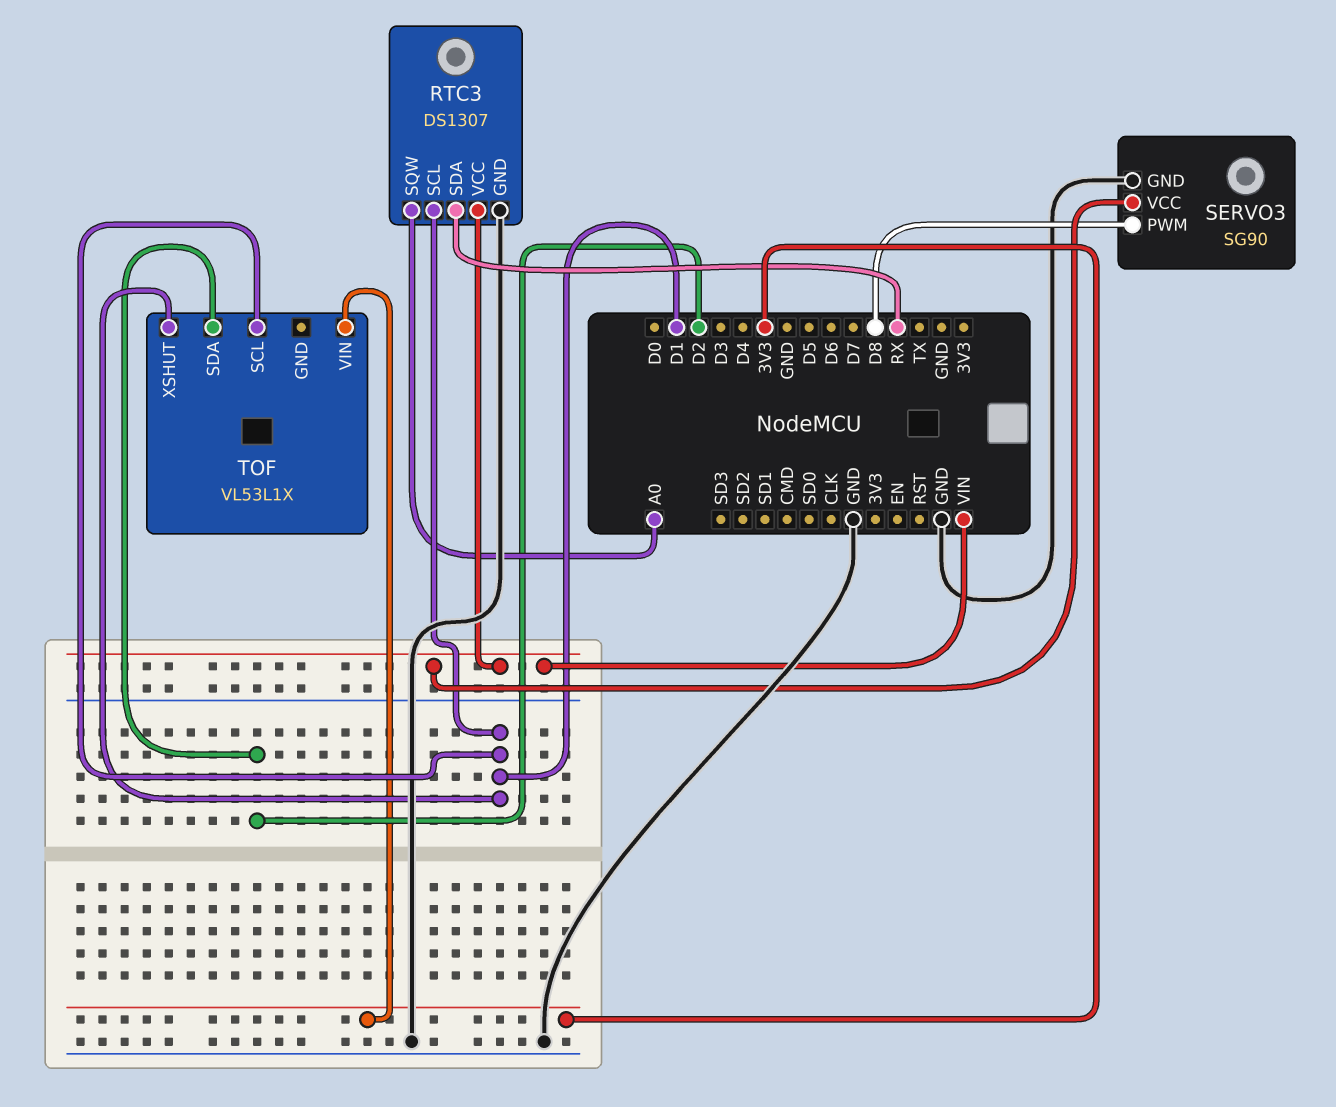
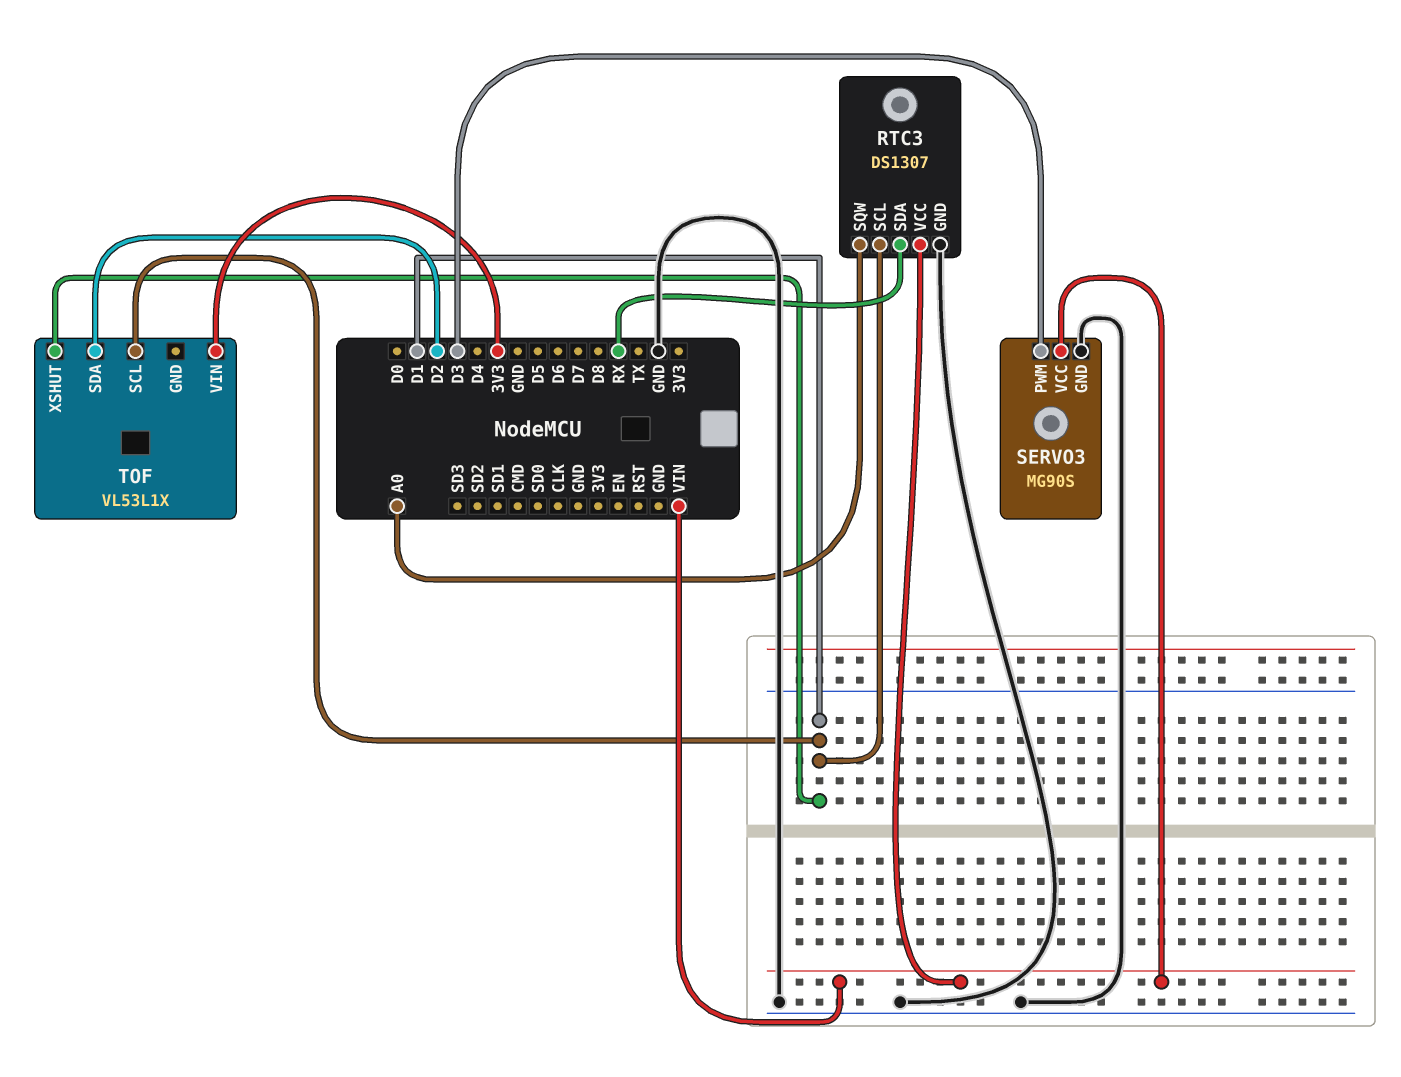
SERVO3: SG90 -> MG90S
SERVO3 pin PWM: D8 -> D3

